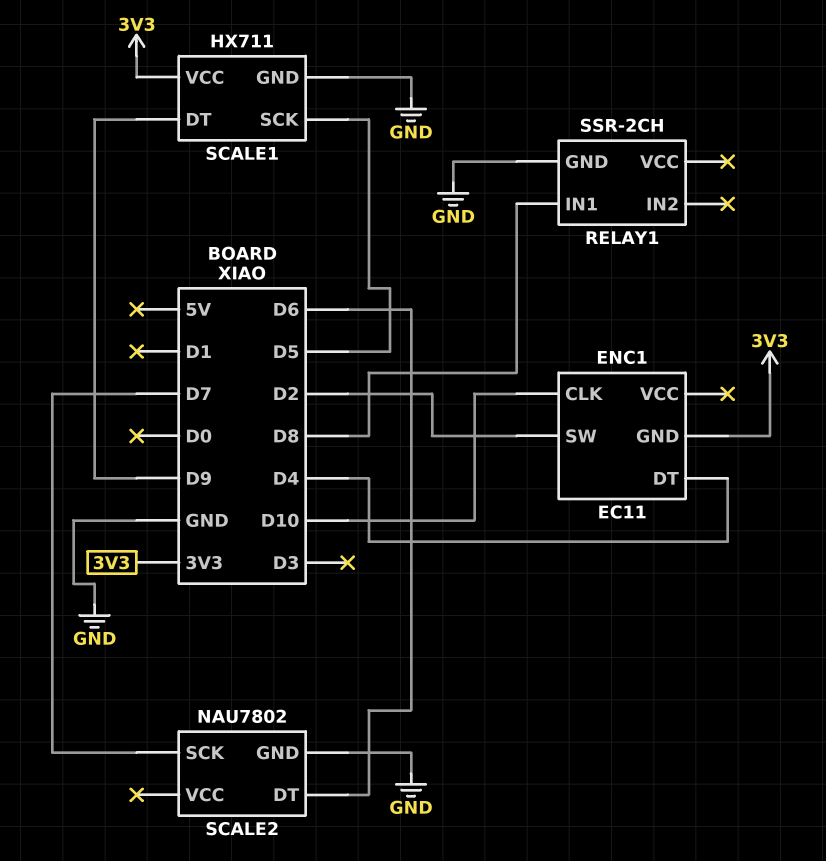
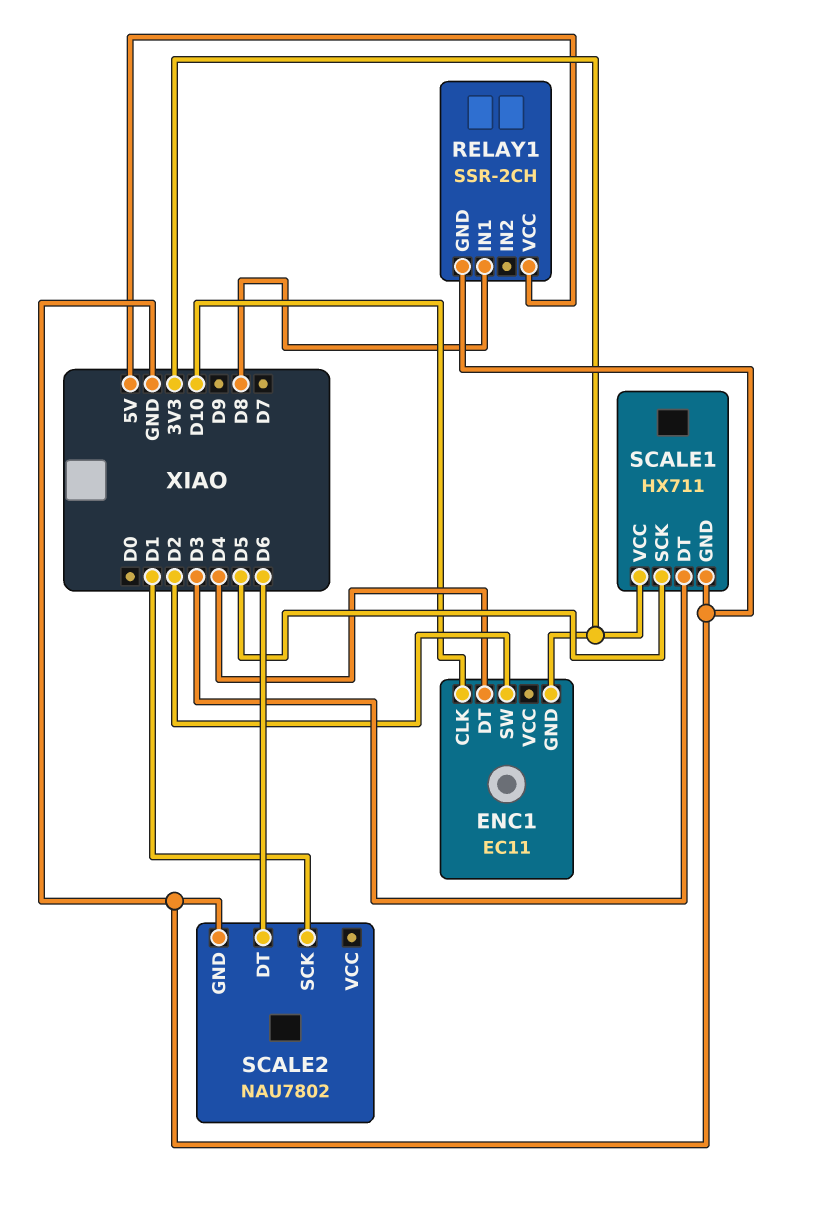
RELAY1 pin VCC: none -> 5V
SCALE1 pin DT: D9 -> D3
SCALE2 pin SCK: D7 -> D1

